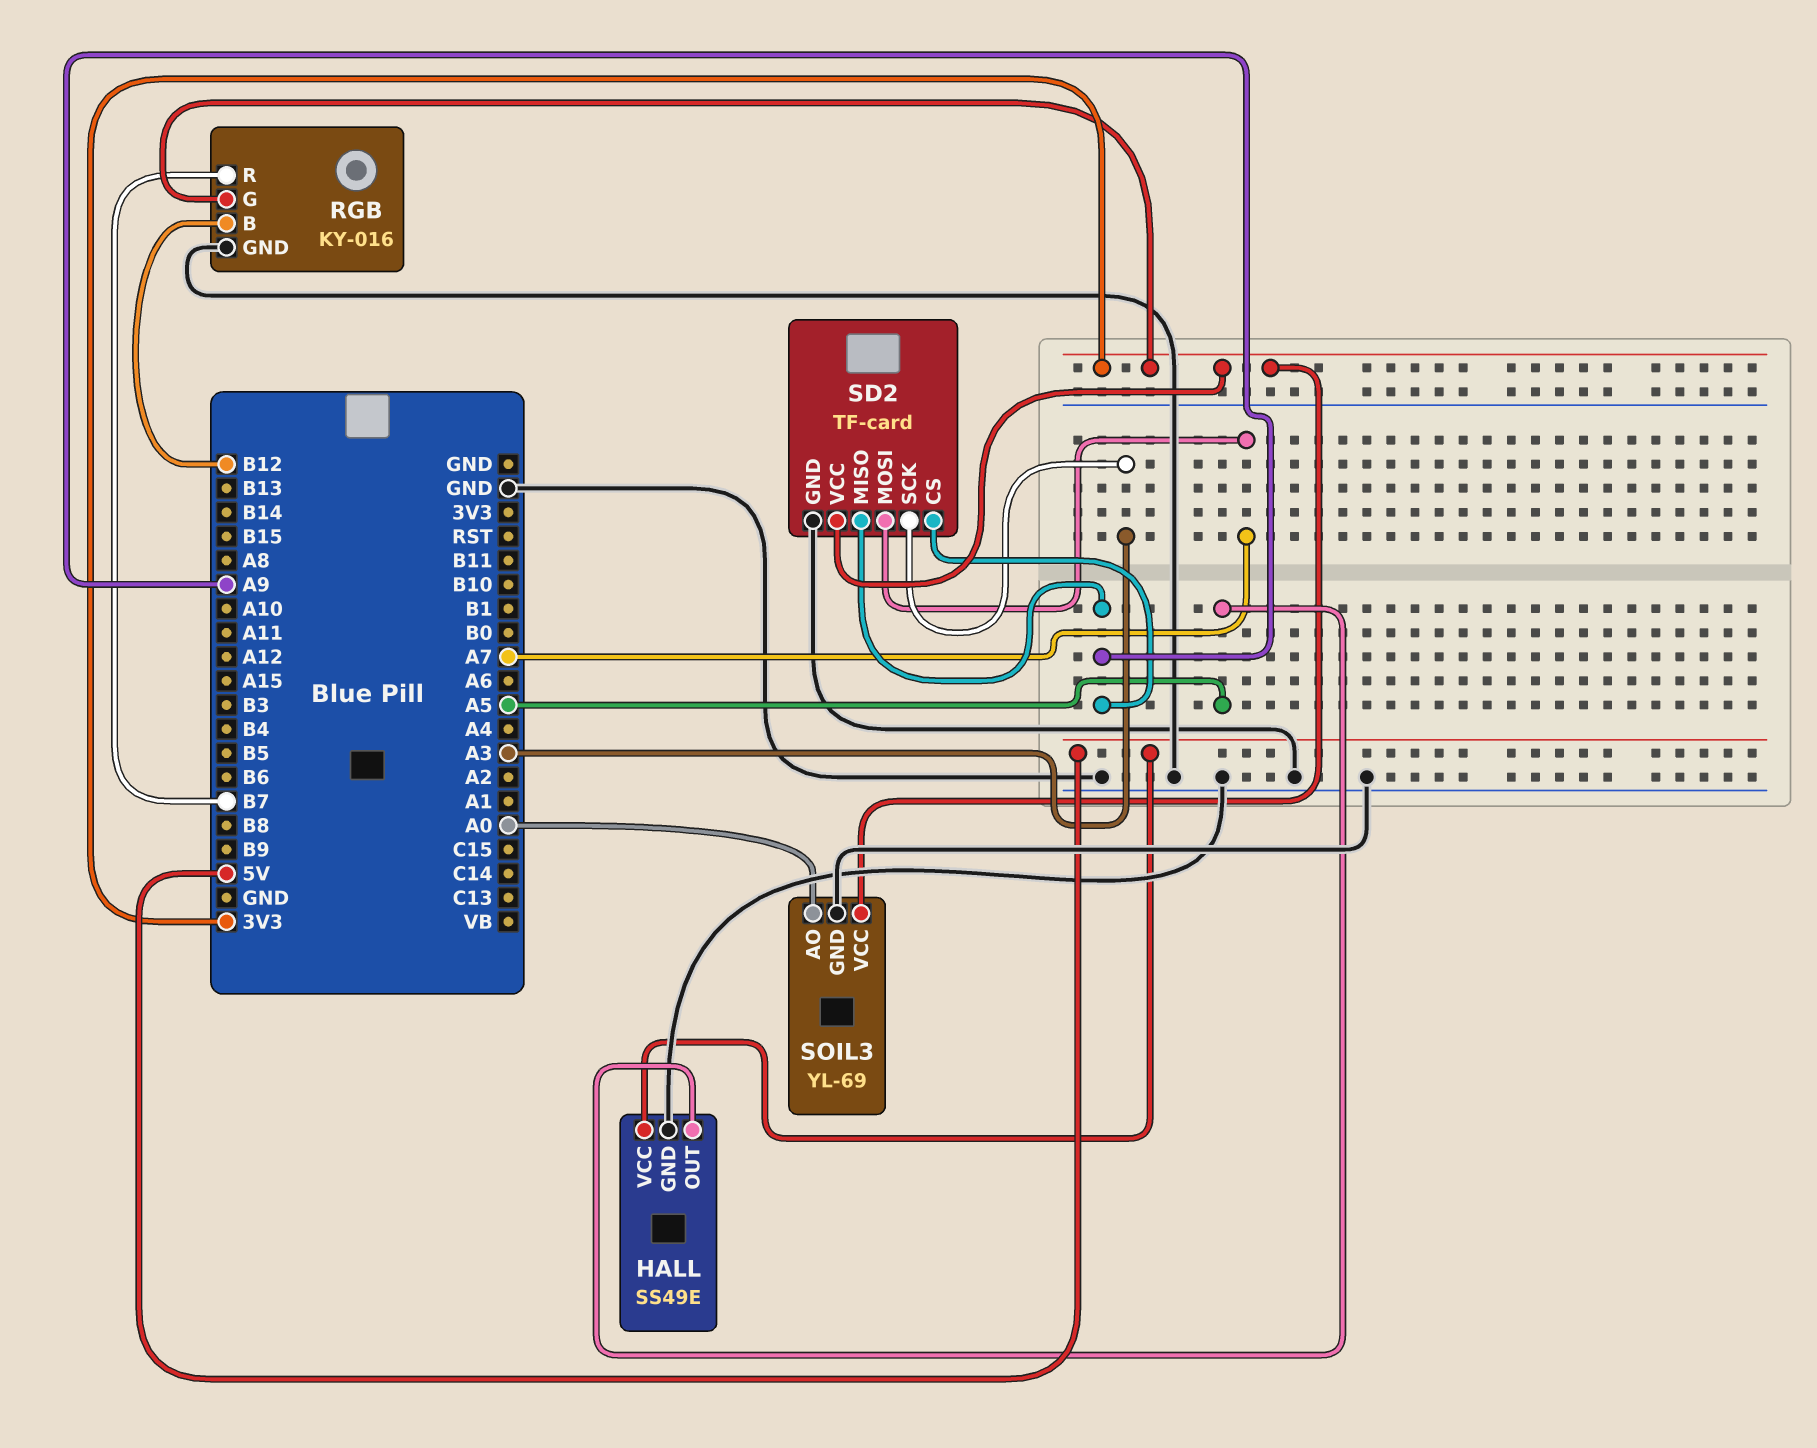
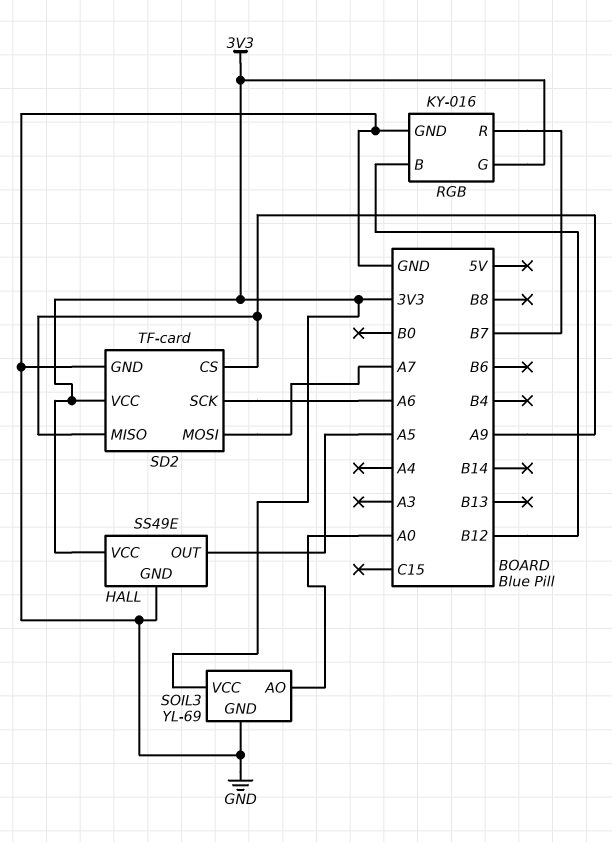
HALL pin VCC: 5V -> 3V3
SD2 pin SCK: A3 -> A6

